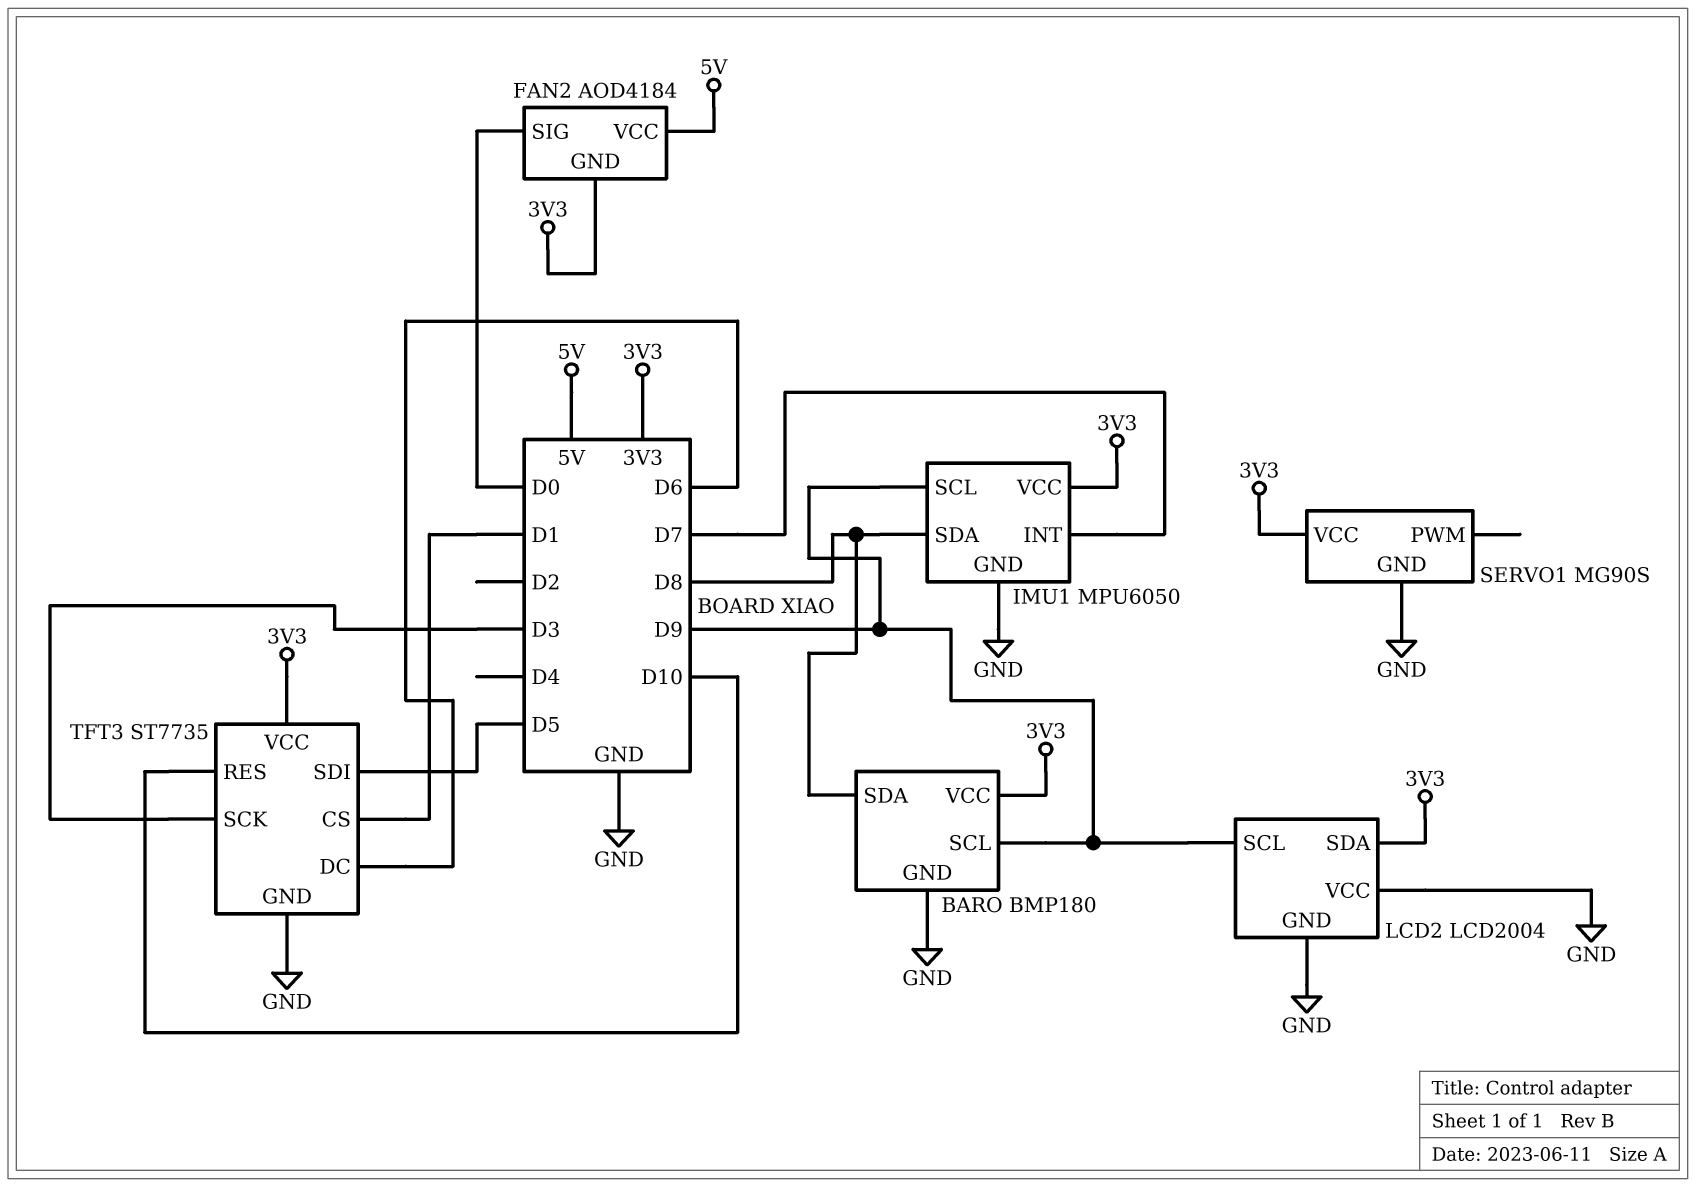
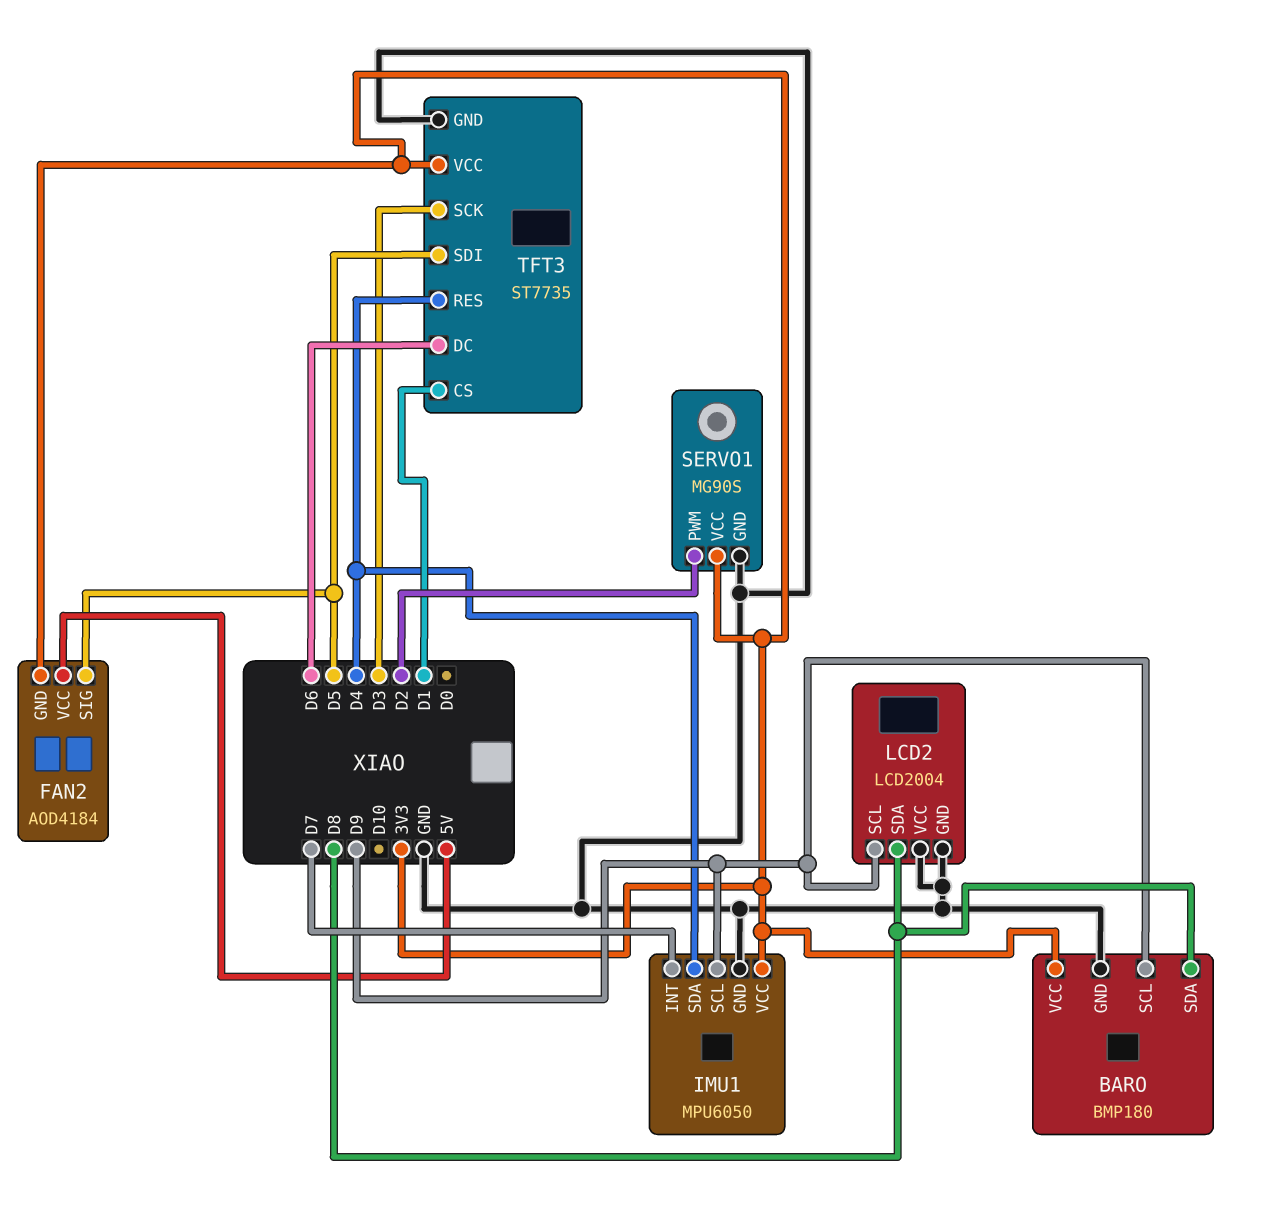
FAN2 pin SIG: D0 -> D5
IMU1 pin SDA: D8 -> D4
LCD2 pin SDA: 3V3 -> D8
SERVO1 pin PWM: none -> D2
TFT3 pin RES: D10 -> D4

